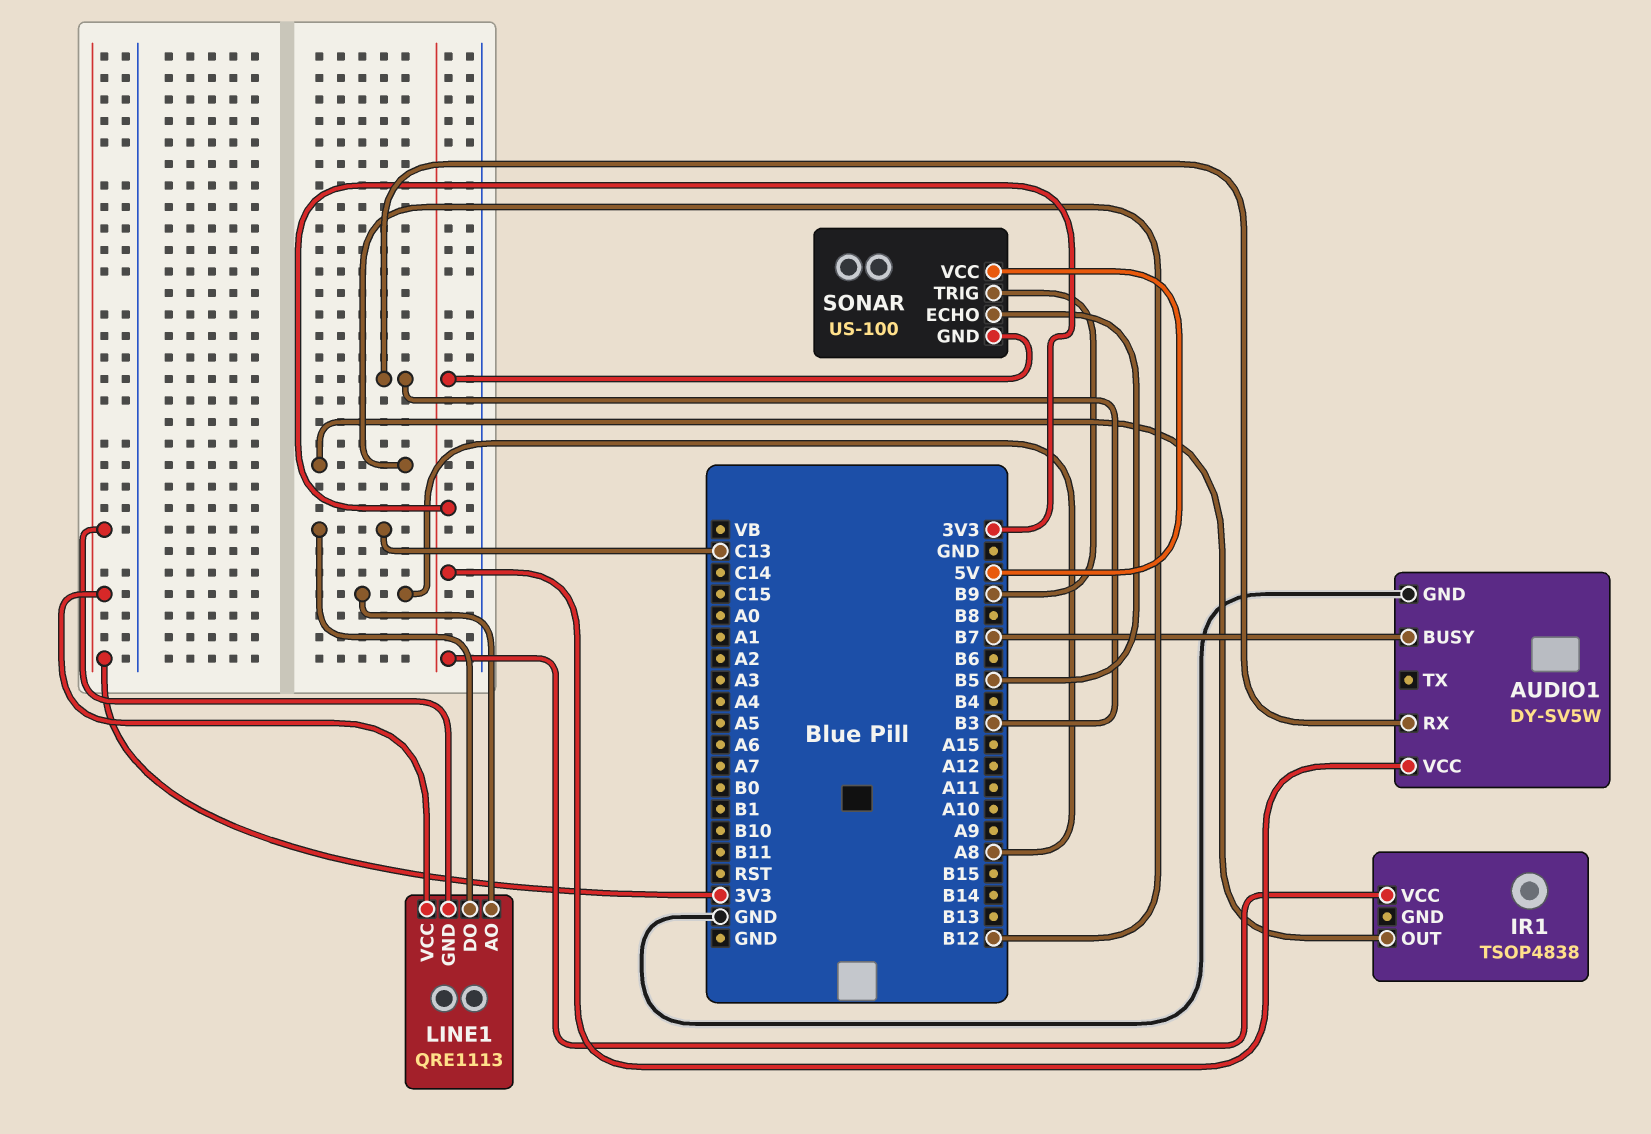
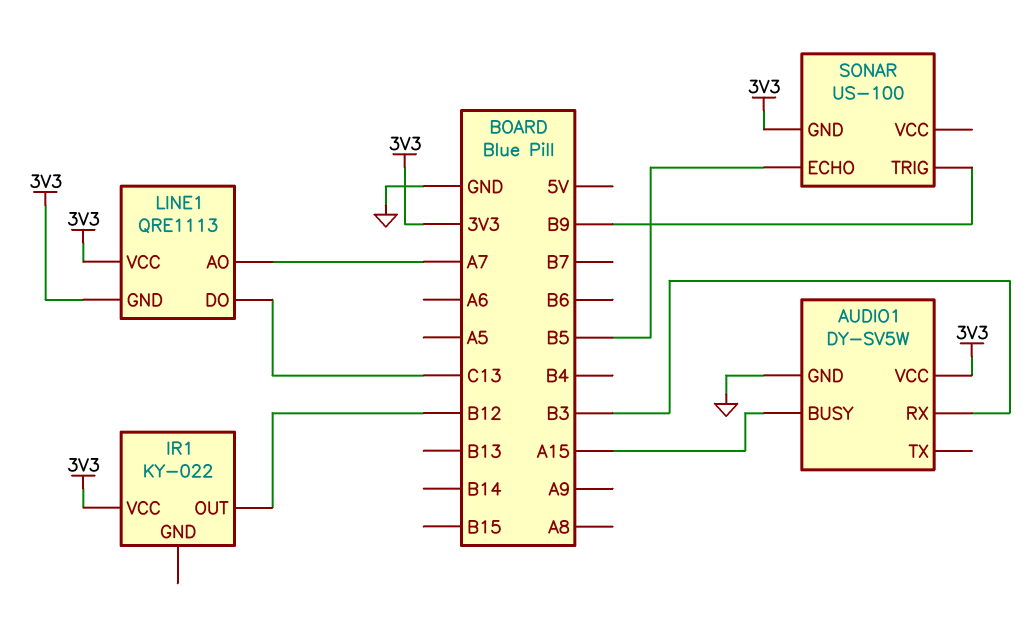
AUDIO1 pin BUSY: B7 -> A15
IR1: TSOP4838 -> KY-022
LINE1 pin AO: A8 -> A7
SONAR pin VCC: 5V -> none

